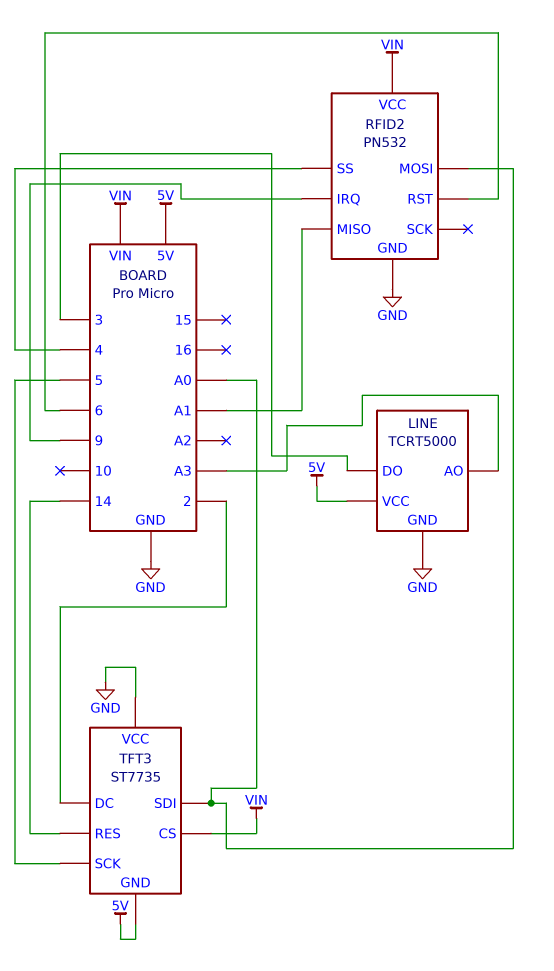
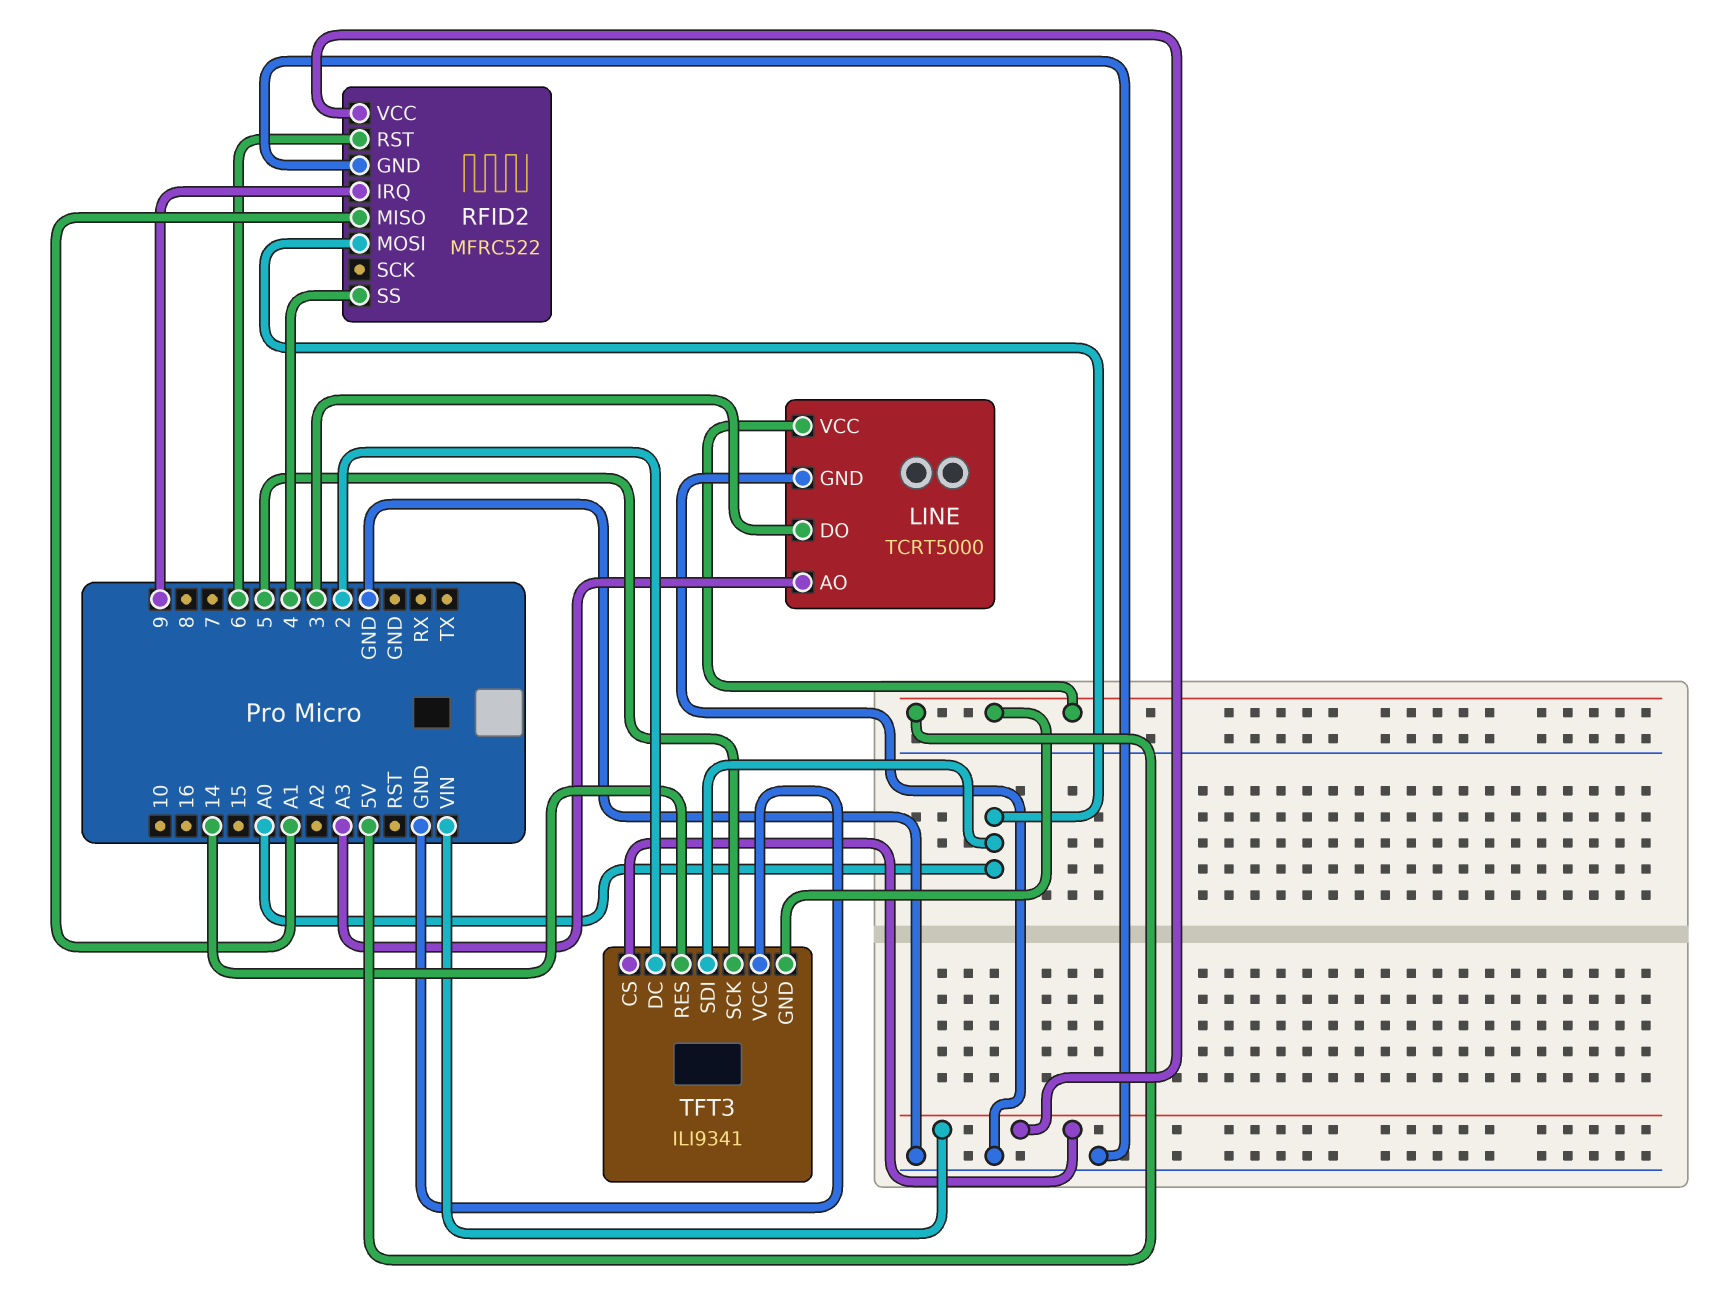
RFID2: PN532 -> MFRC522
TFT3: ST7735 -> ILI9341

